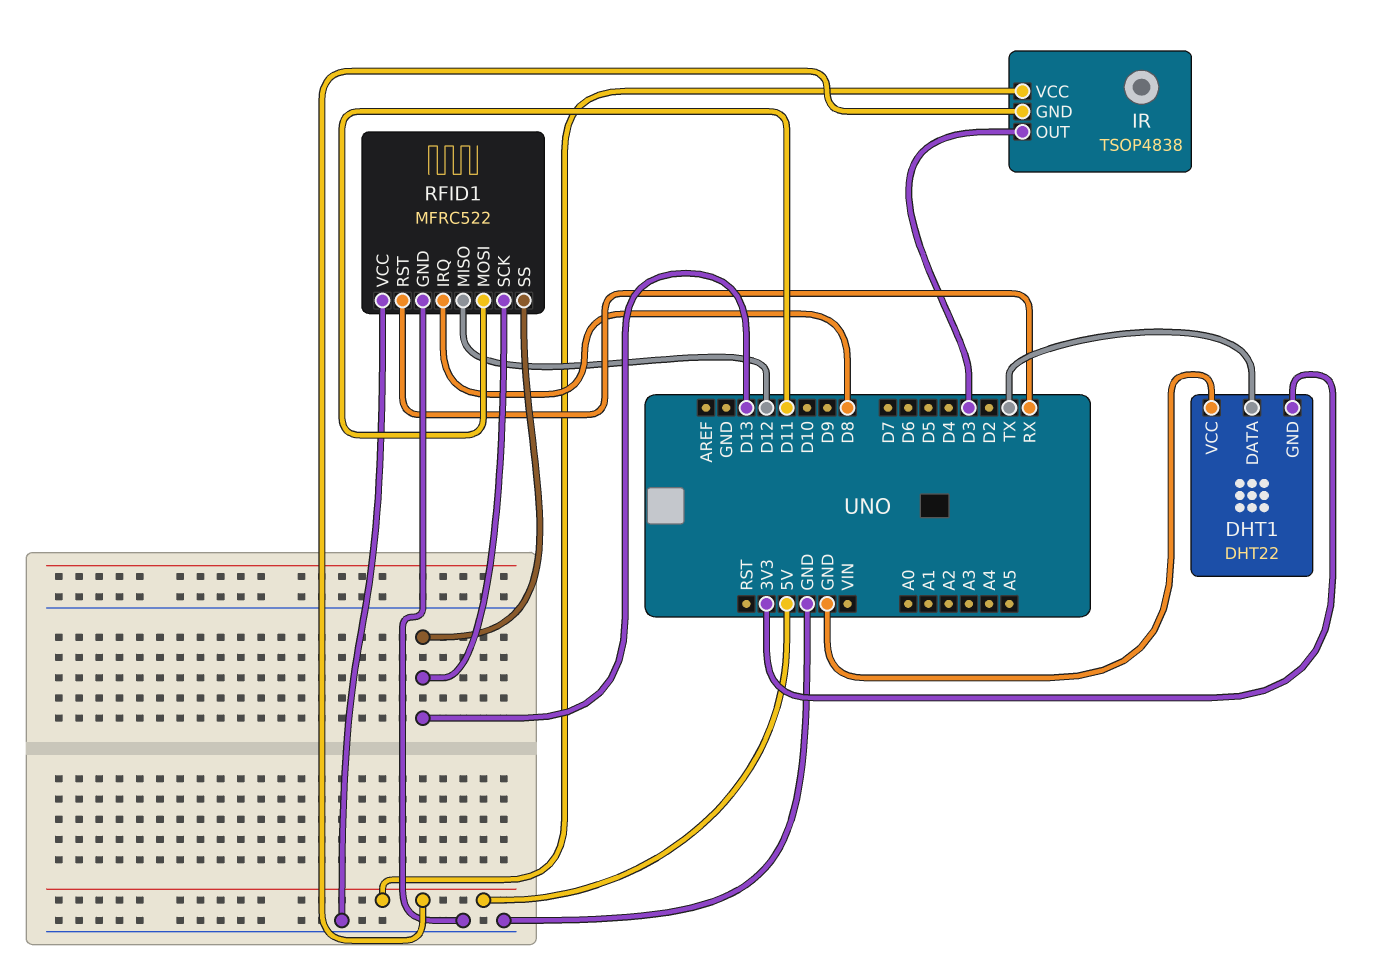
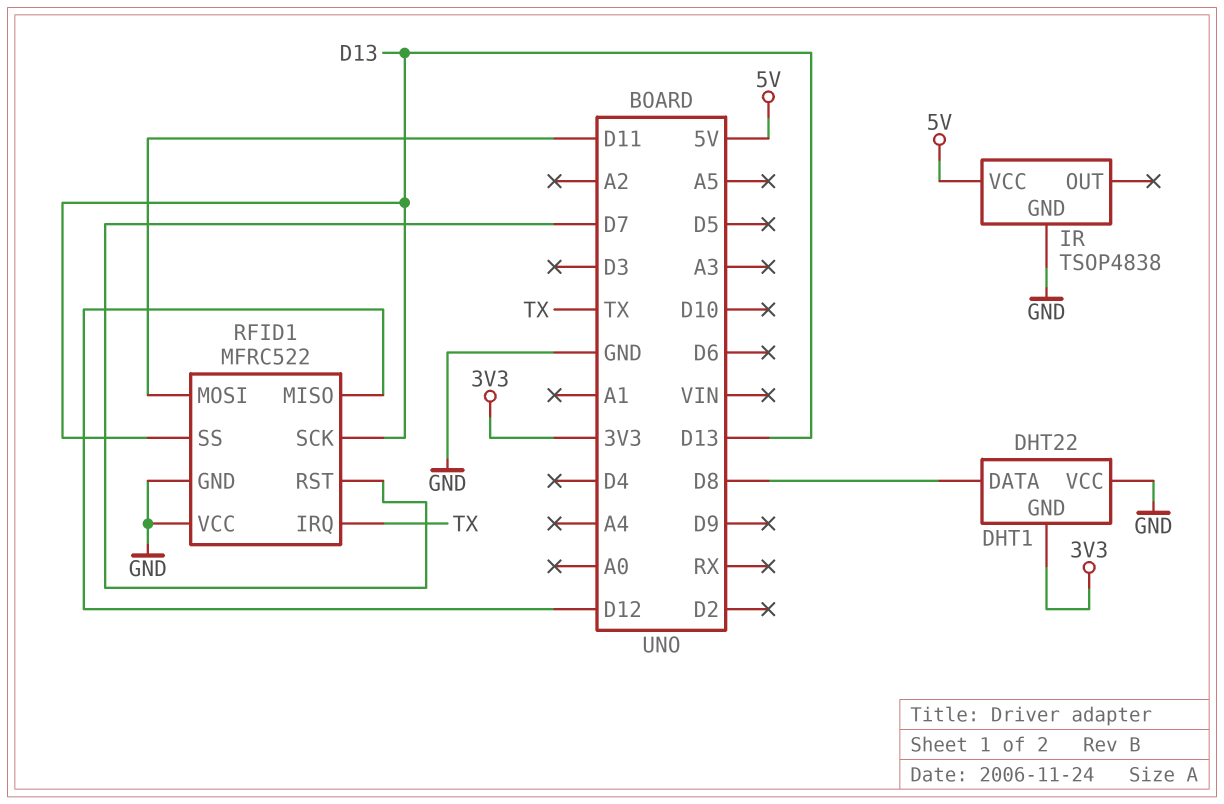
DHT1 pin DATA: TX -> D8
IR pin GND: 5V -> GND
IR pin OUT: D3 -> none
RFID1 pin IRQ: D8 -> TX
RFID1 pin RST: RX -> D7

